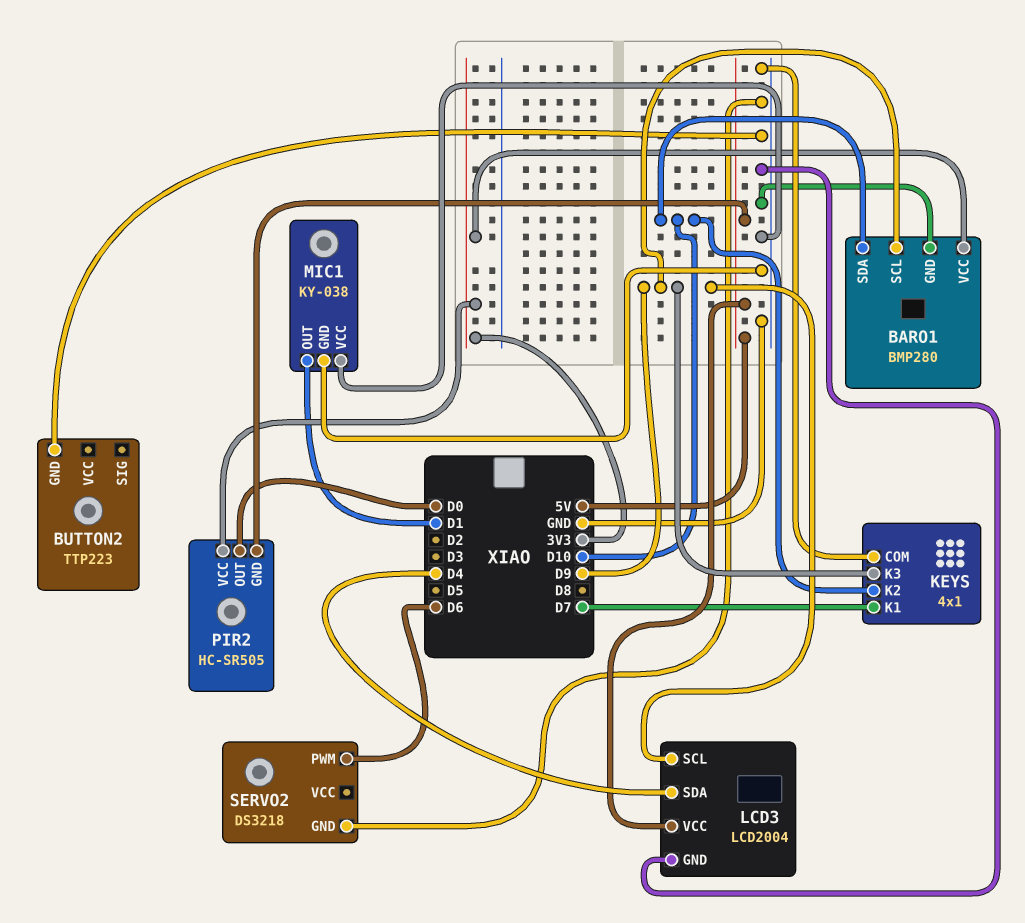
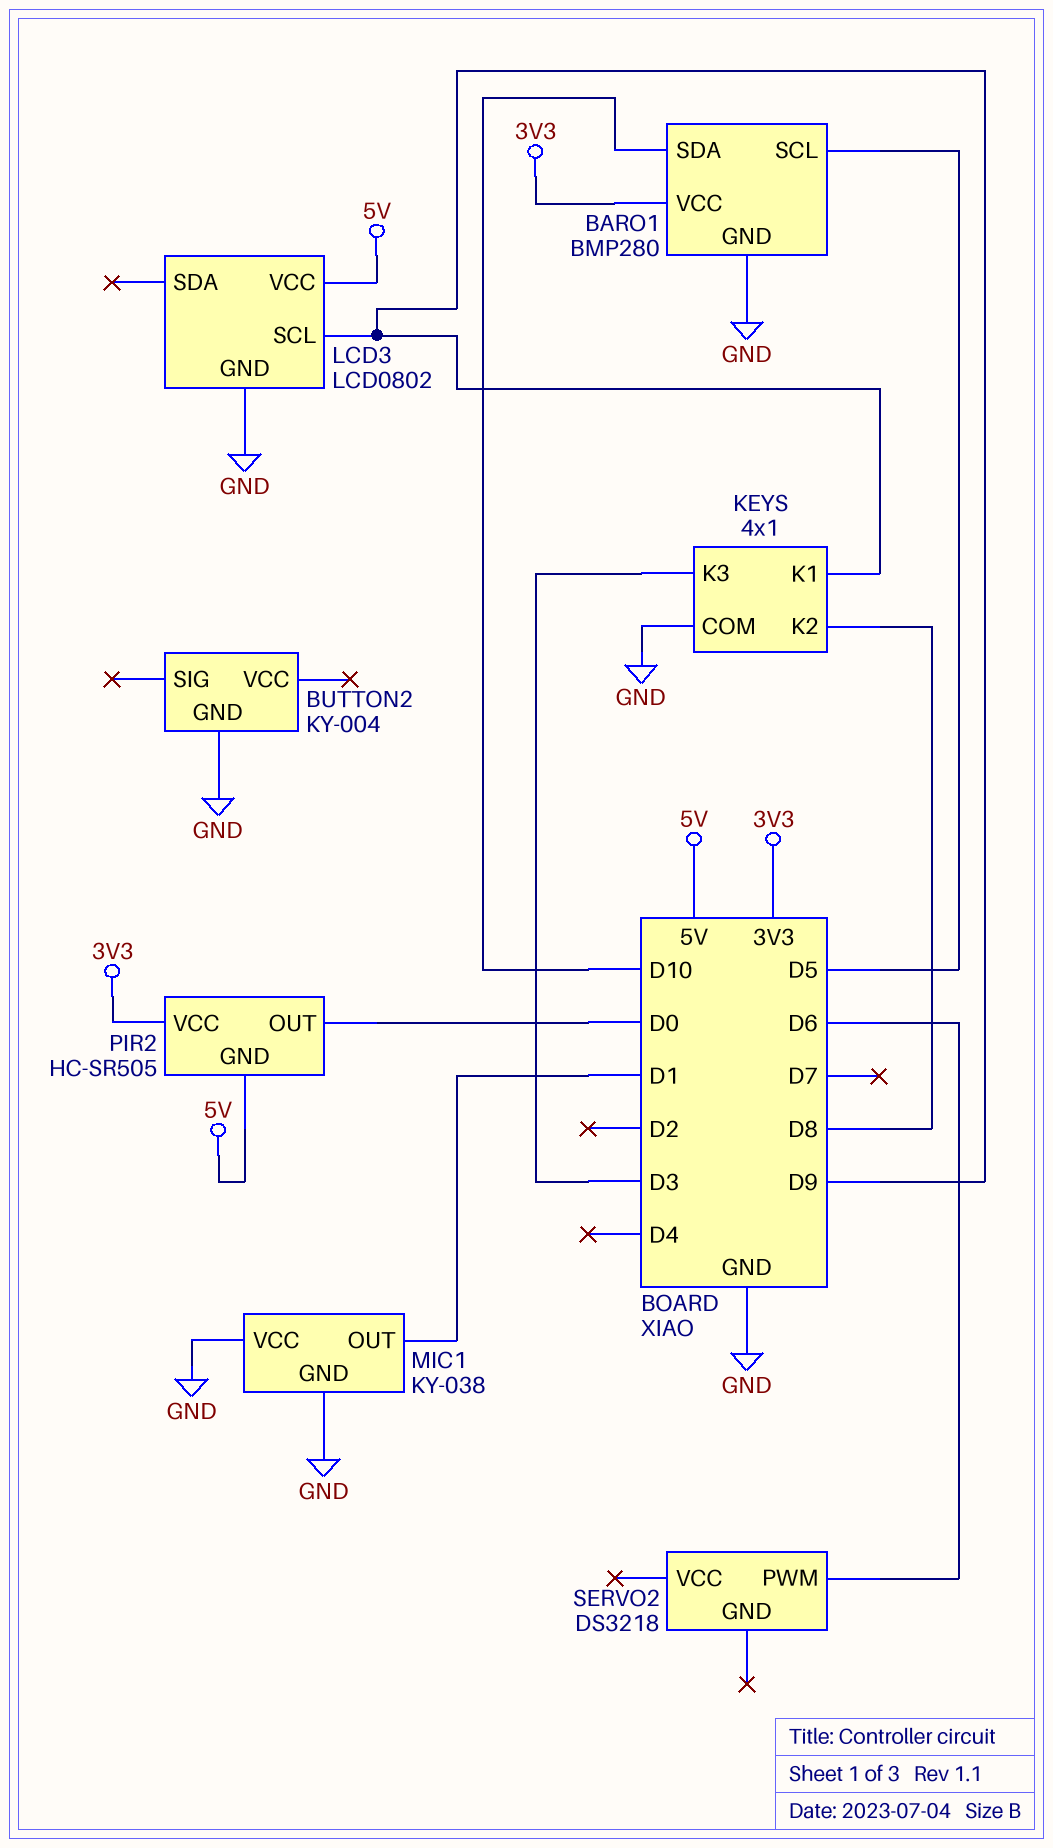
BARO1 pin SCL: D9 -> D5
BUTTON2: TTP223 -> KY-004
KEYS pin K1: D7 -> D9
KEYS pin K2: D10 -> D8
KEYS pin K3: D9 -> D3
LCD3: LCD2004 -> LCD0802
LCD3 pin SDA: D4 -> none
SERVO2 pin GND: GND -> none

